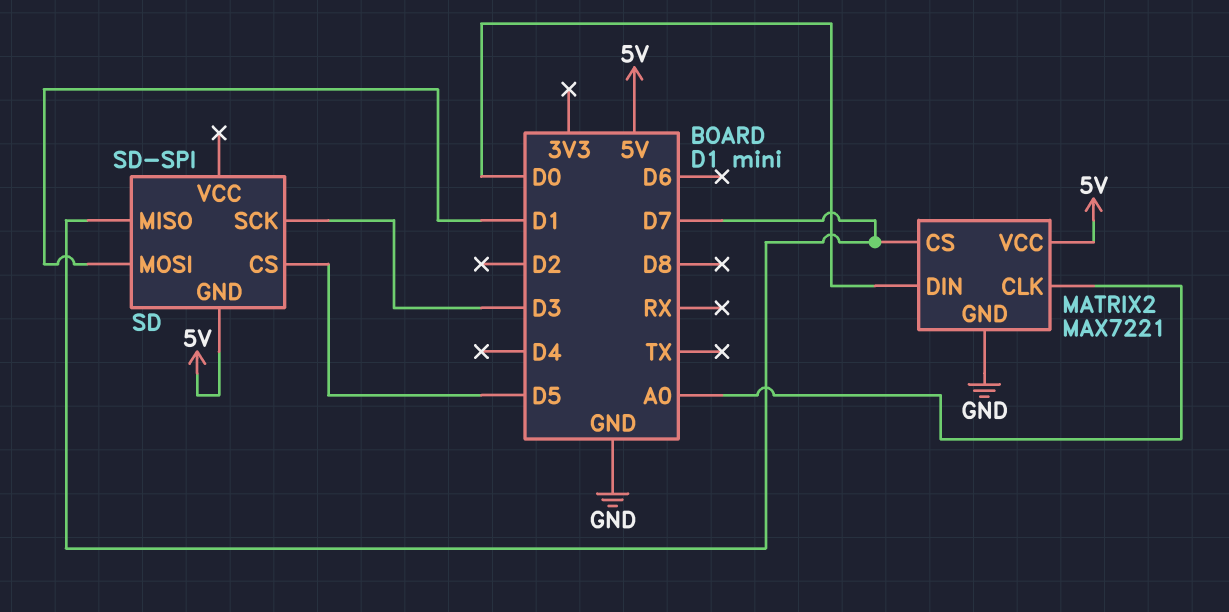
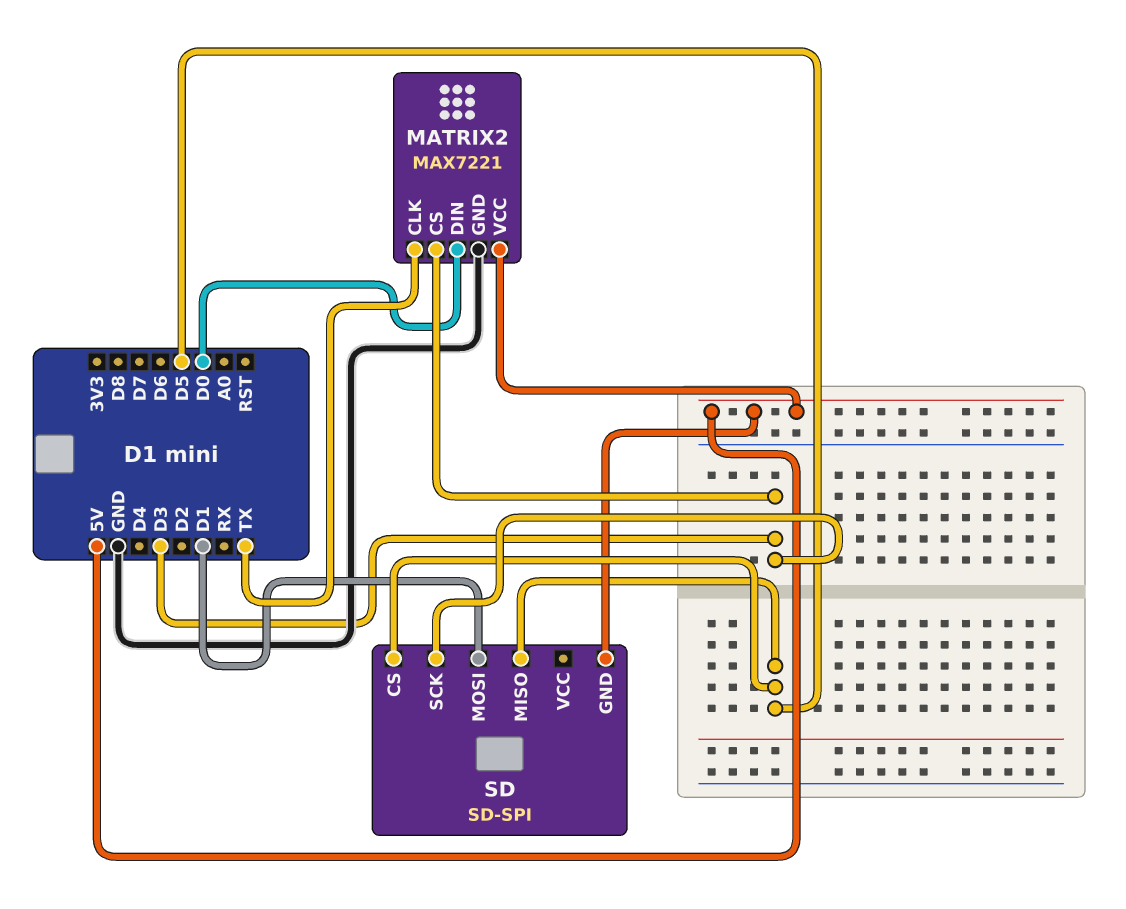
MATRIX2 pin CLK: A0 -> TX
MATRIX2 pin CS: D7 -> D3
SD pin MISO: D7 -> D5

